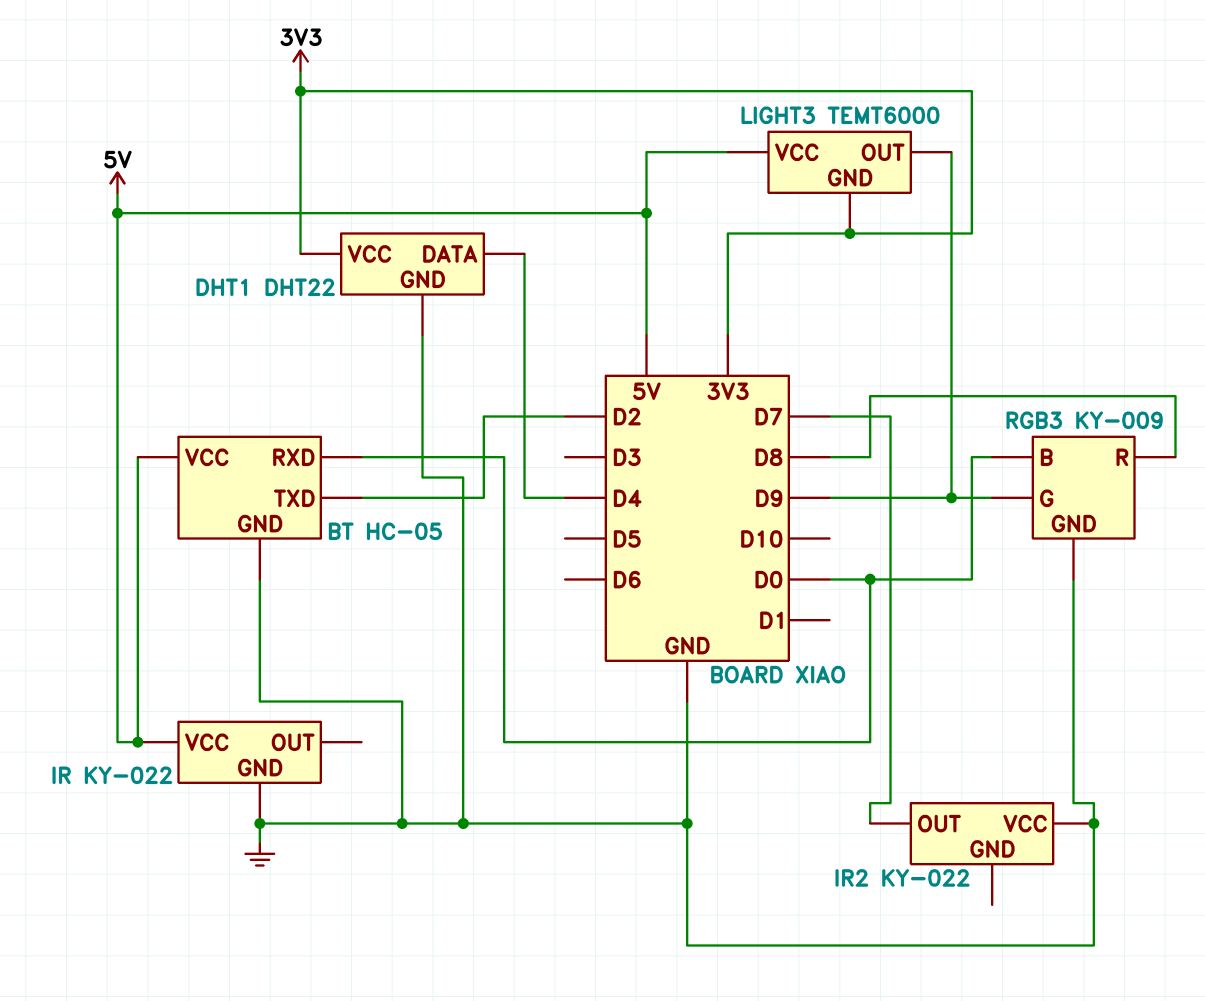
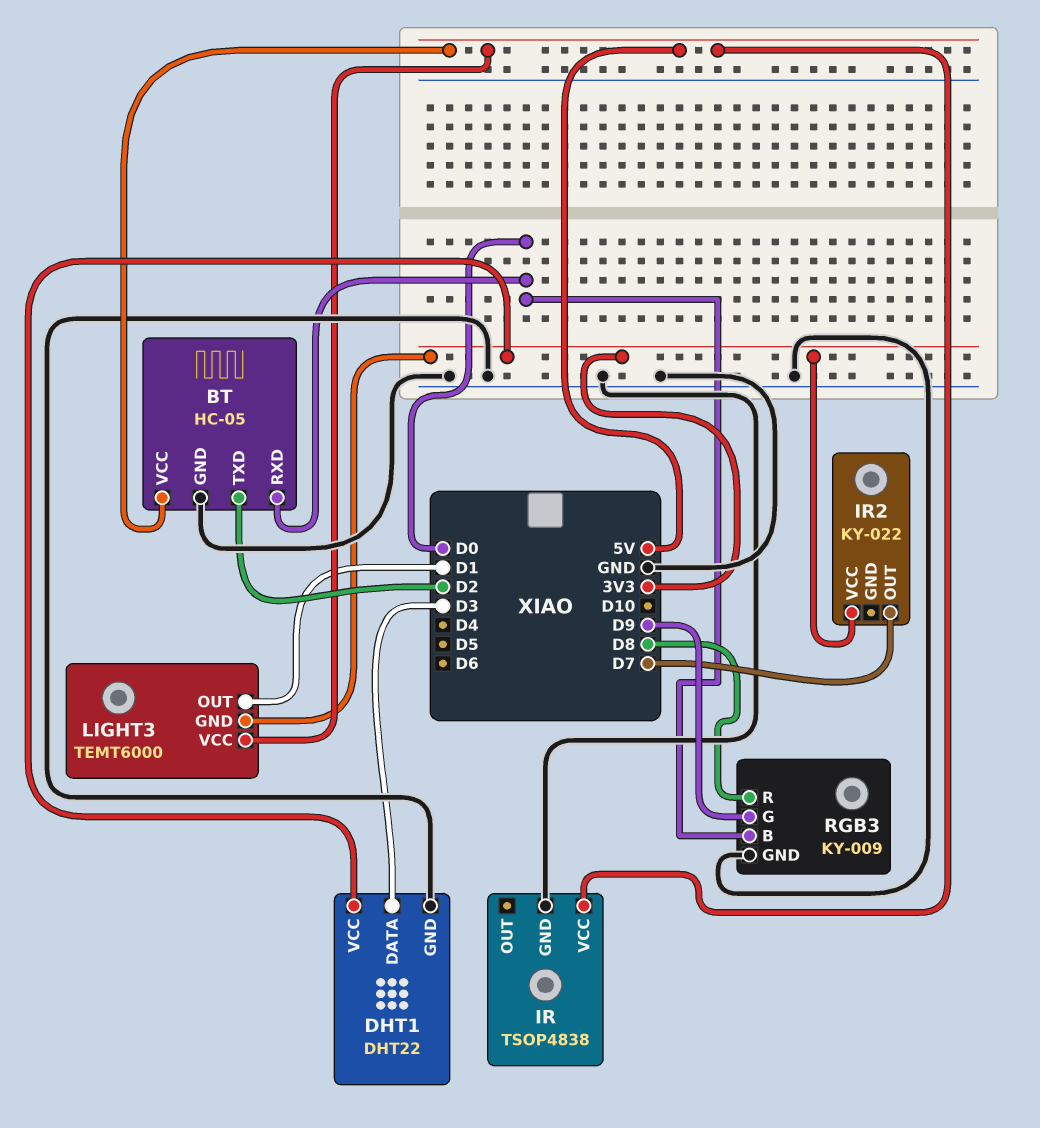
DHT1 pin DATA: D4 -> D3
IR: KY-022 -> TSOP4838
IR2 pin VCC: GND -> 3V3
LIGHT3 pin OUT: D9 -> D1

